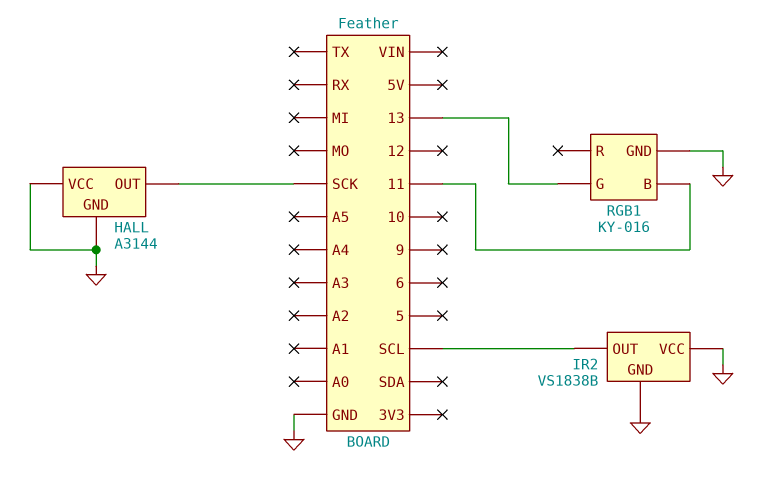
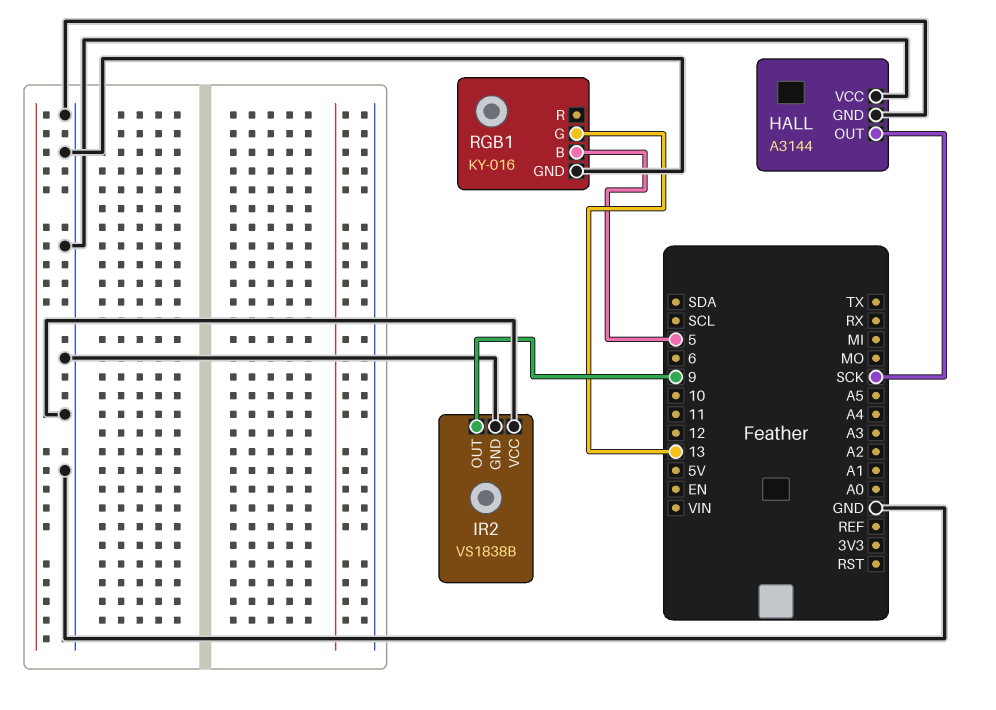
IR2 pin OUT: SCL -> 9
RGB1 pin B: 11 -> 5

